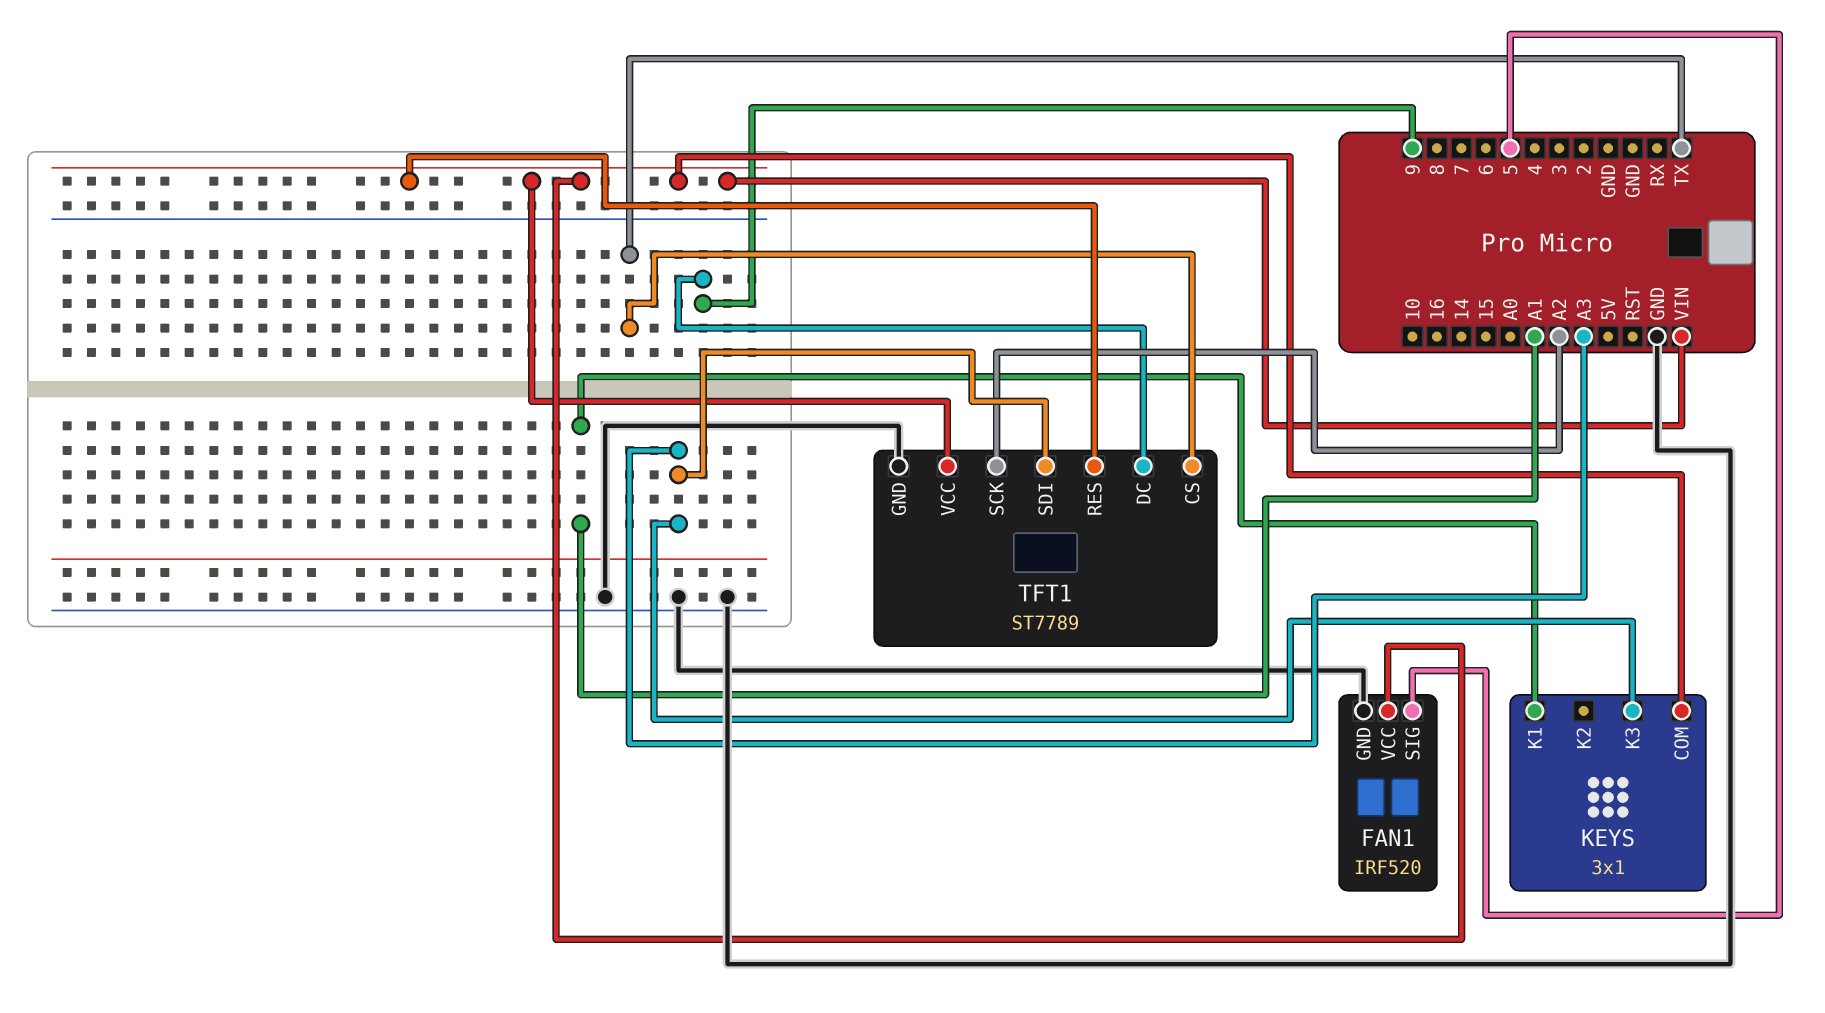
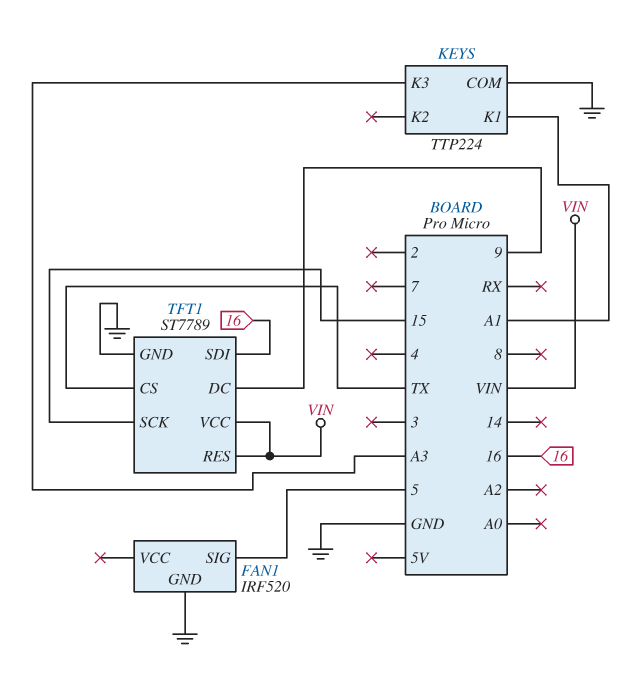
FAN1 pin VCC: VIN -> none
KEYS: 3x1 -> TTP224
KEYS pin COM: VIN -> GND
TFT1 pin SCK: A2 -> 15
TFT1 pin SDI: A3 -> 16

